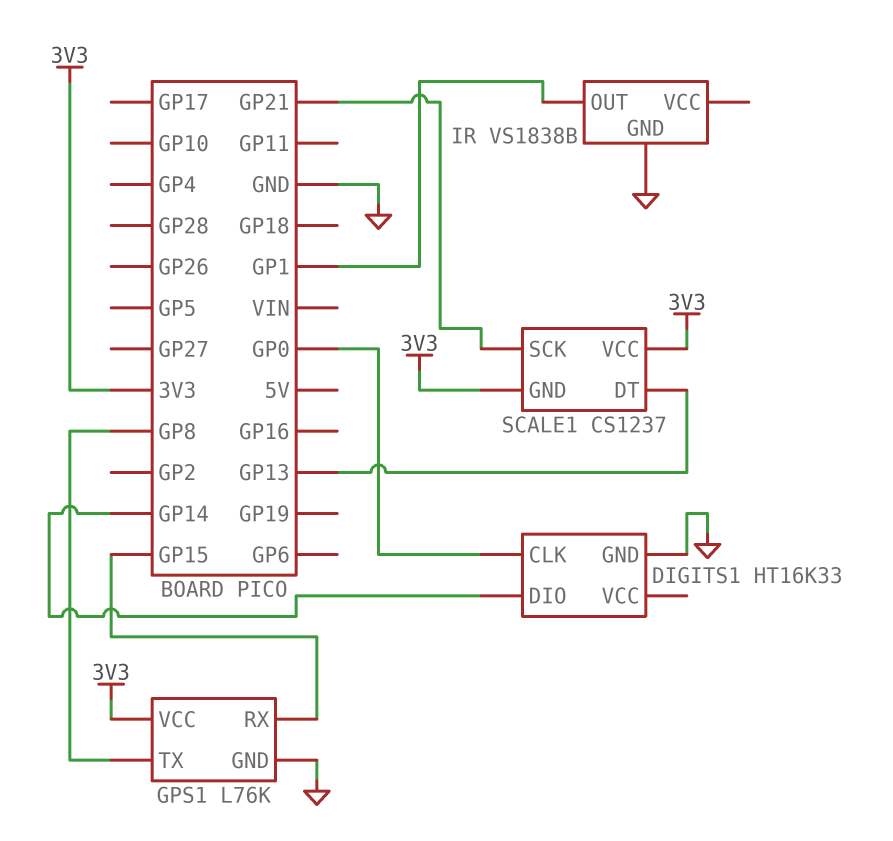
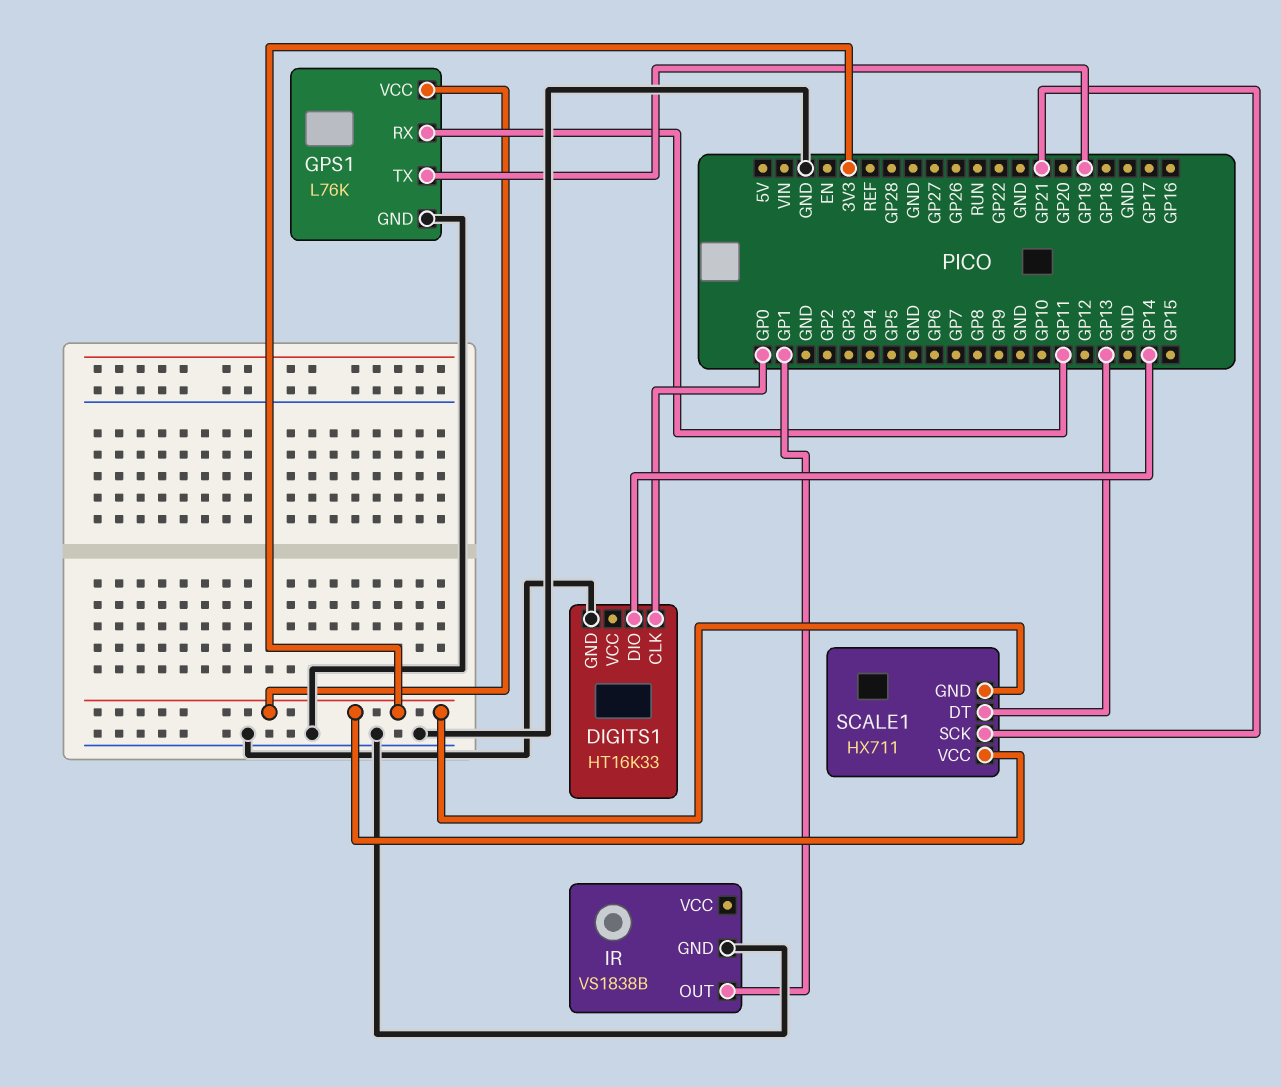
GPS1 pin RX: GP15 -> GP11
GPS1 pin TX: GP8 -> GP19
SCALE1: CS1237 -> HX711

